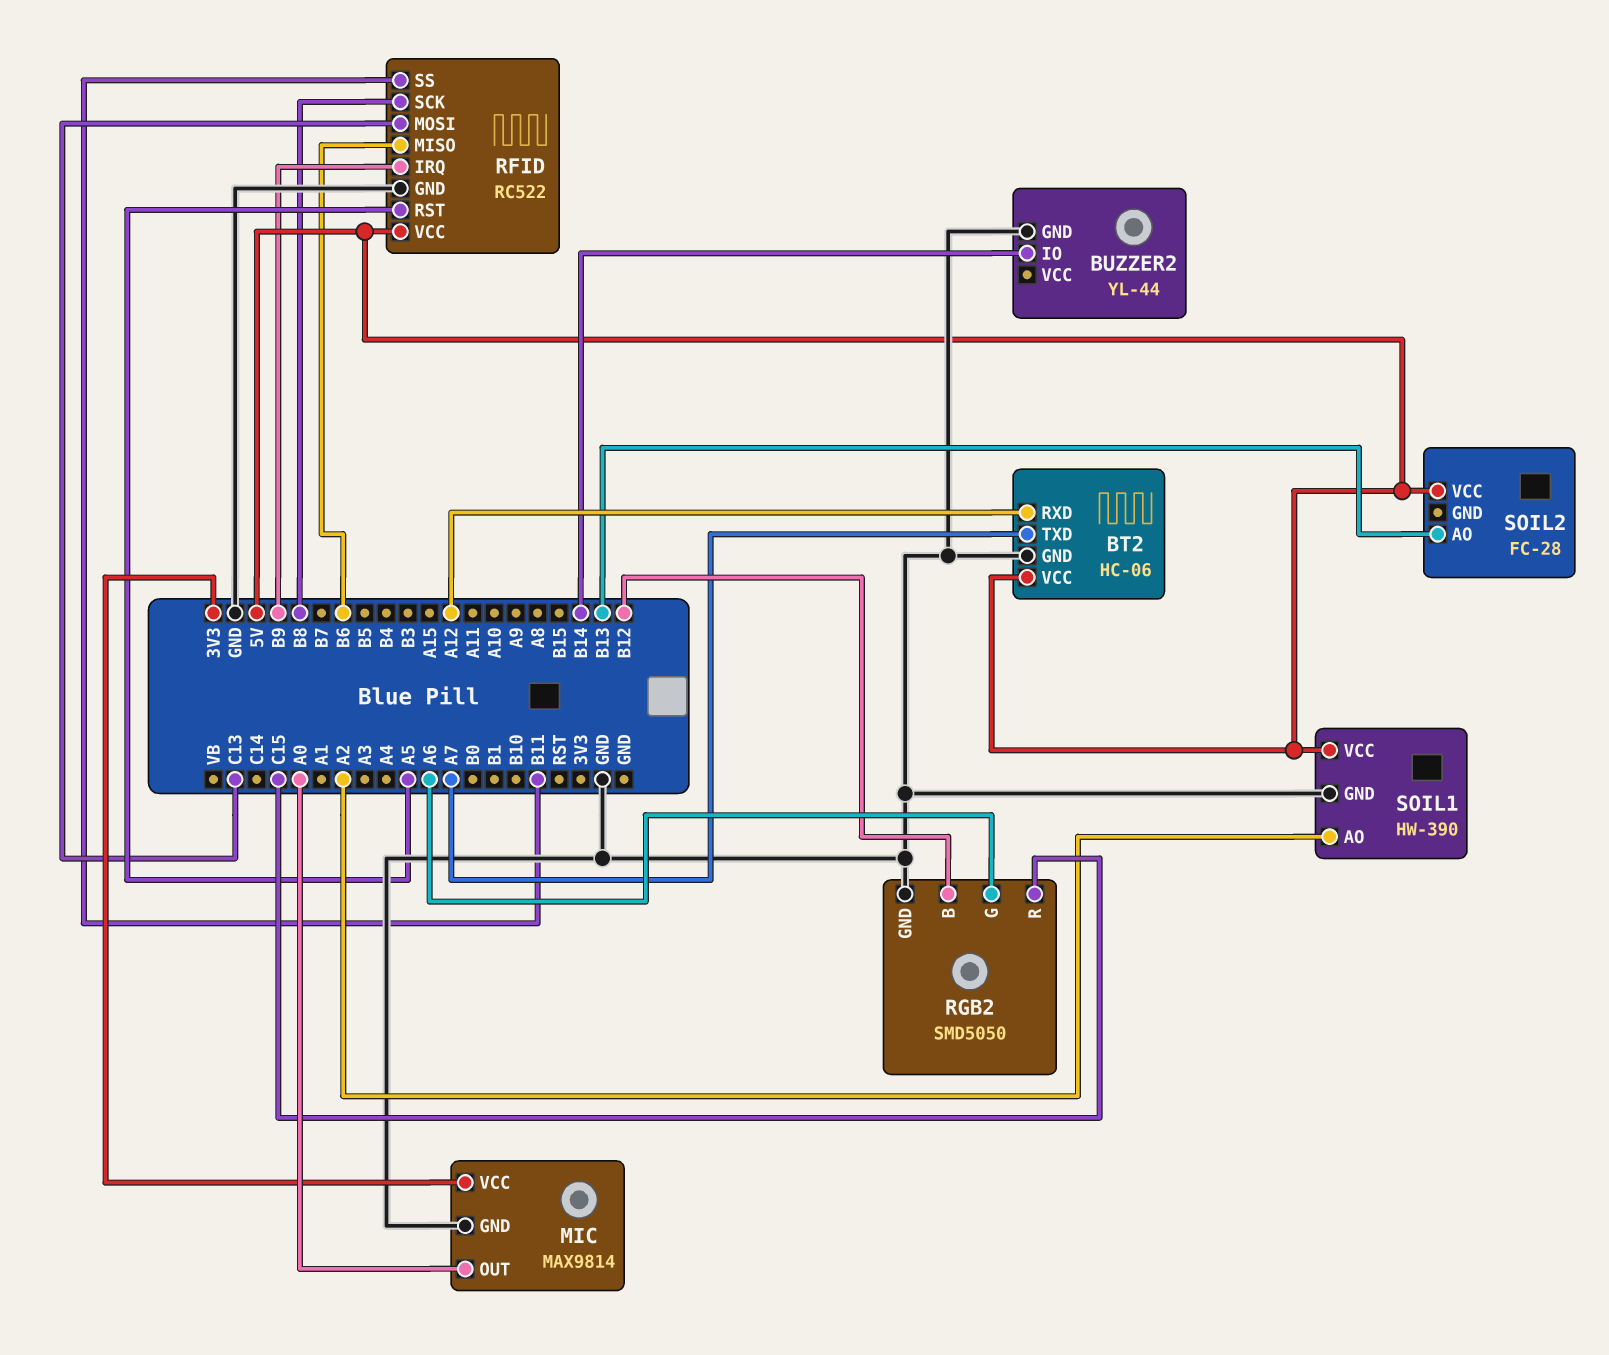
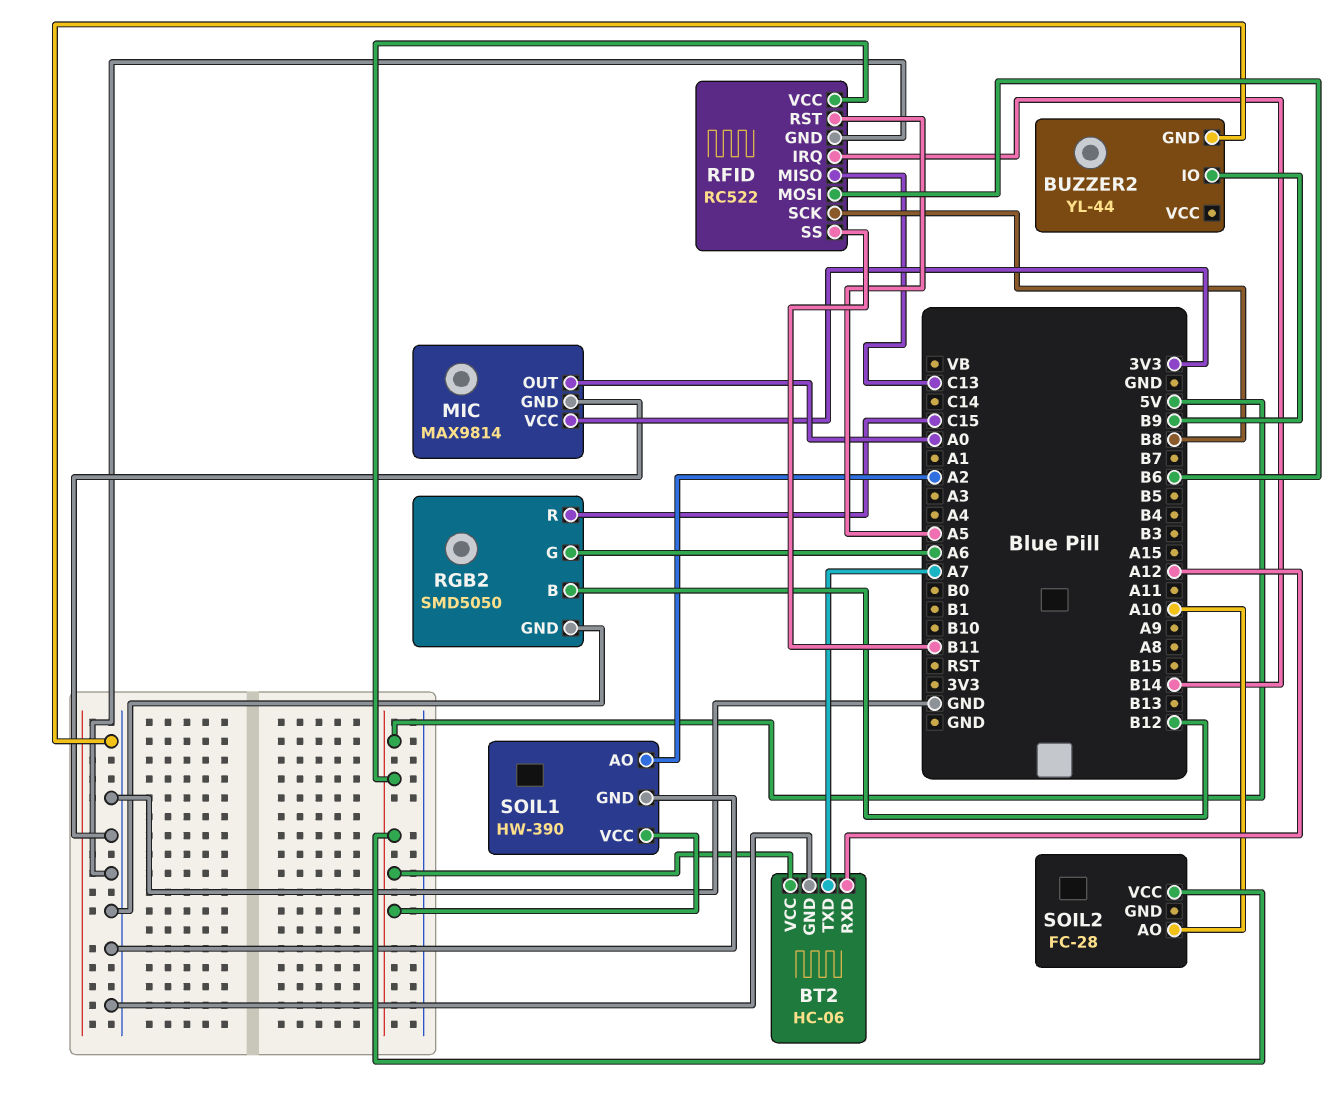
BUZZER2 pin IO: B14 -> B9
RFID pin IRQ: B9 -> B14
RFID pin MISO: B6 -> C13
RFID pin MOSI: C13 -> B6
SOIL2 pin AO: B13 -> A10

